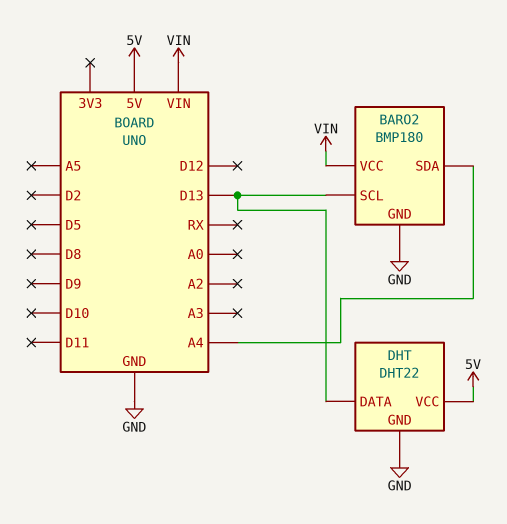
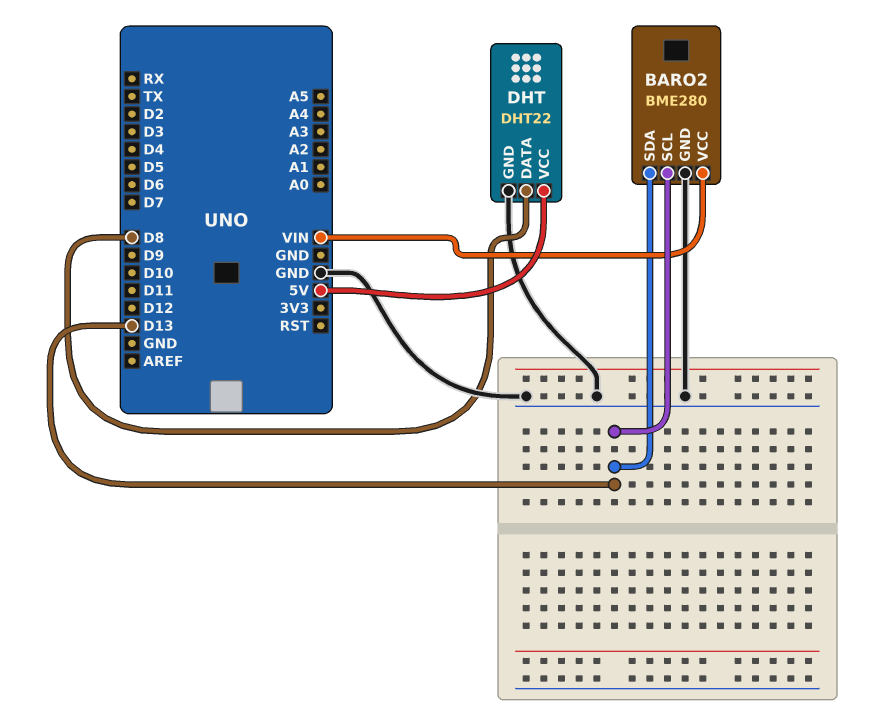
BARO2: BMP180 -> BME280
BARO2 pin SDA: A4 -> D13
DHT pin DATA: D13 -> D8

